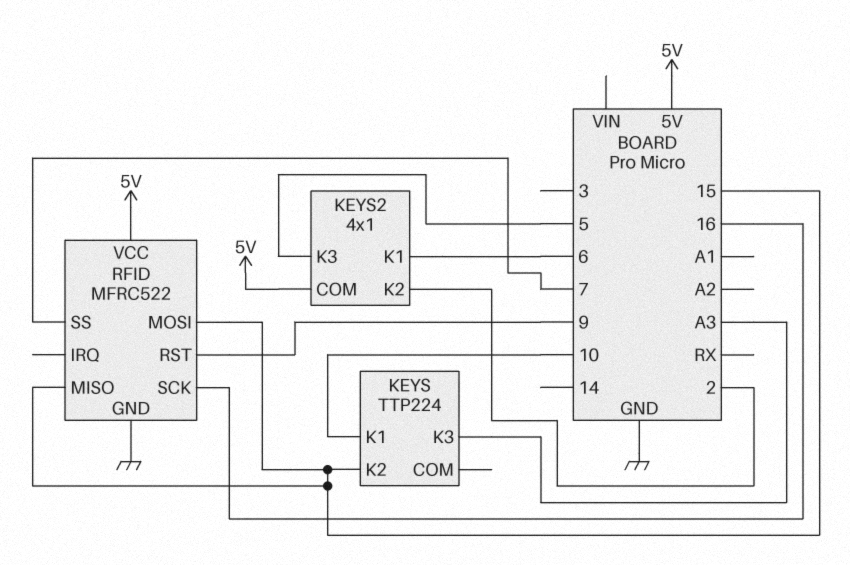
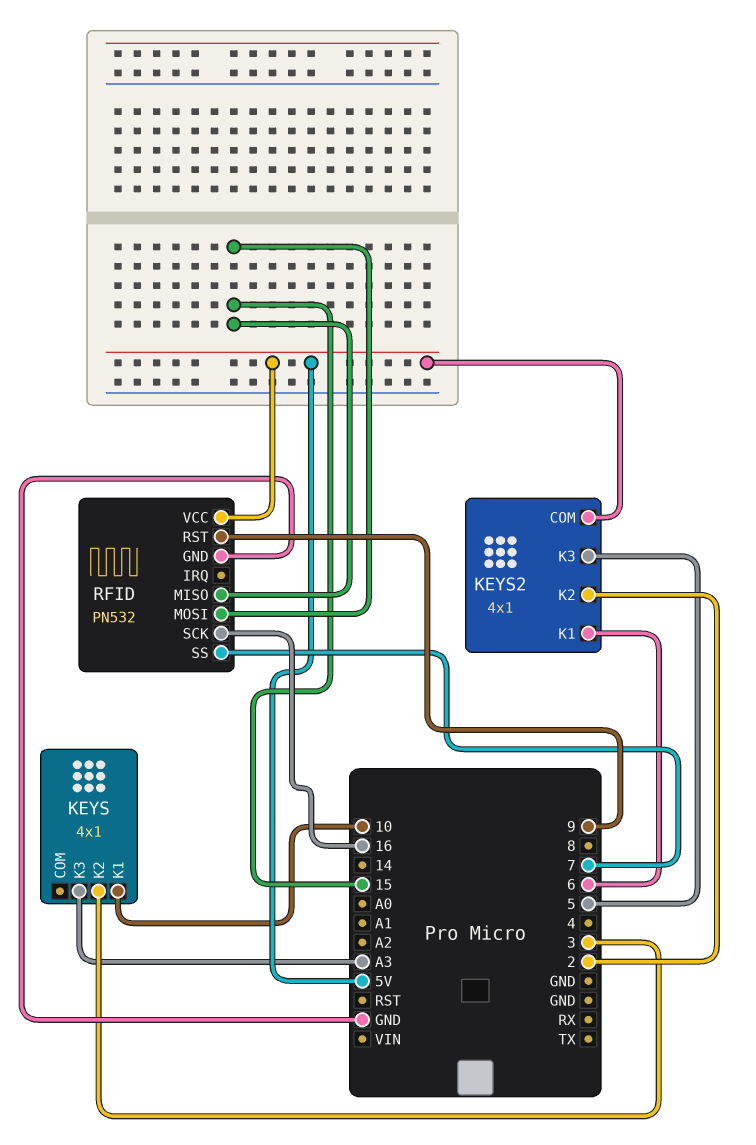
KEYS: TTP224 -> 4x1
KEYS pin K2: 15 -> 3
RFID: MFRC522 -> PN532

